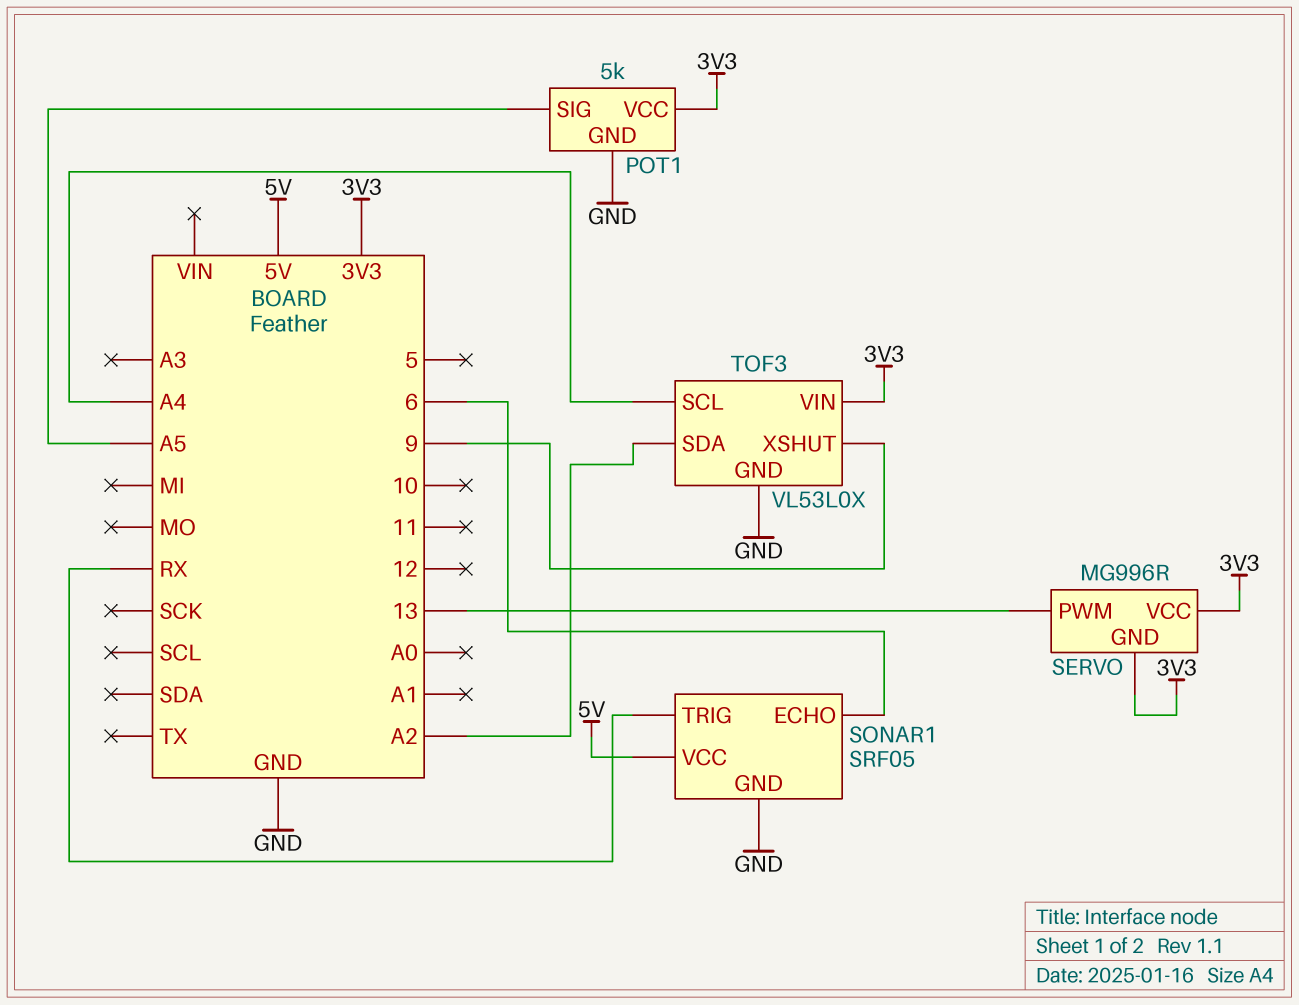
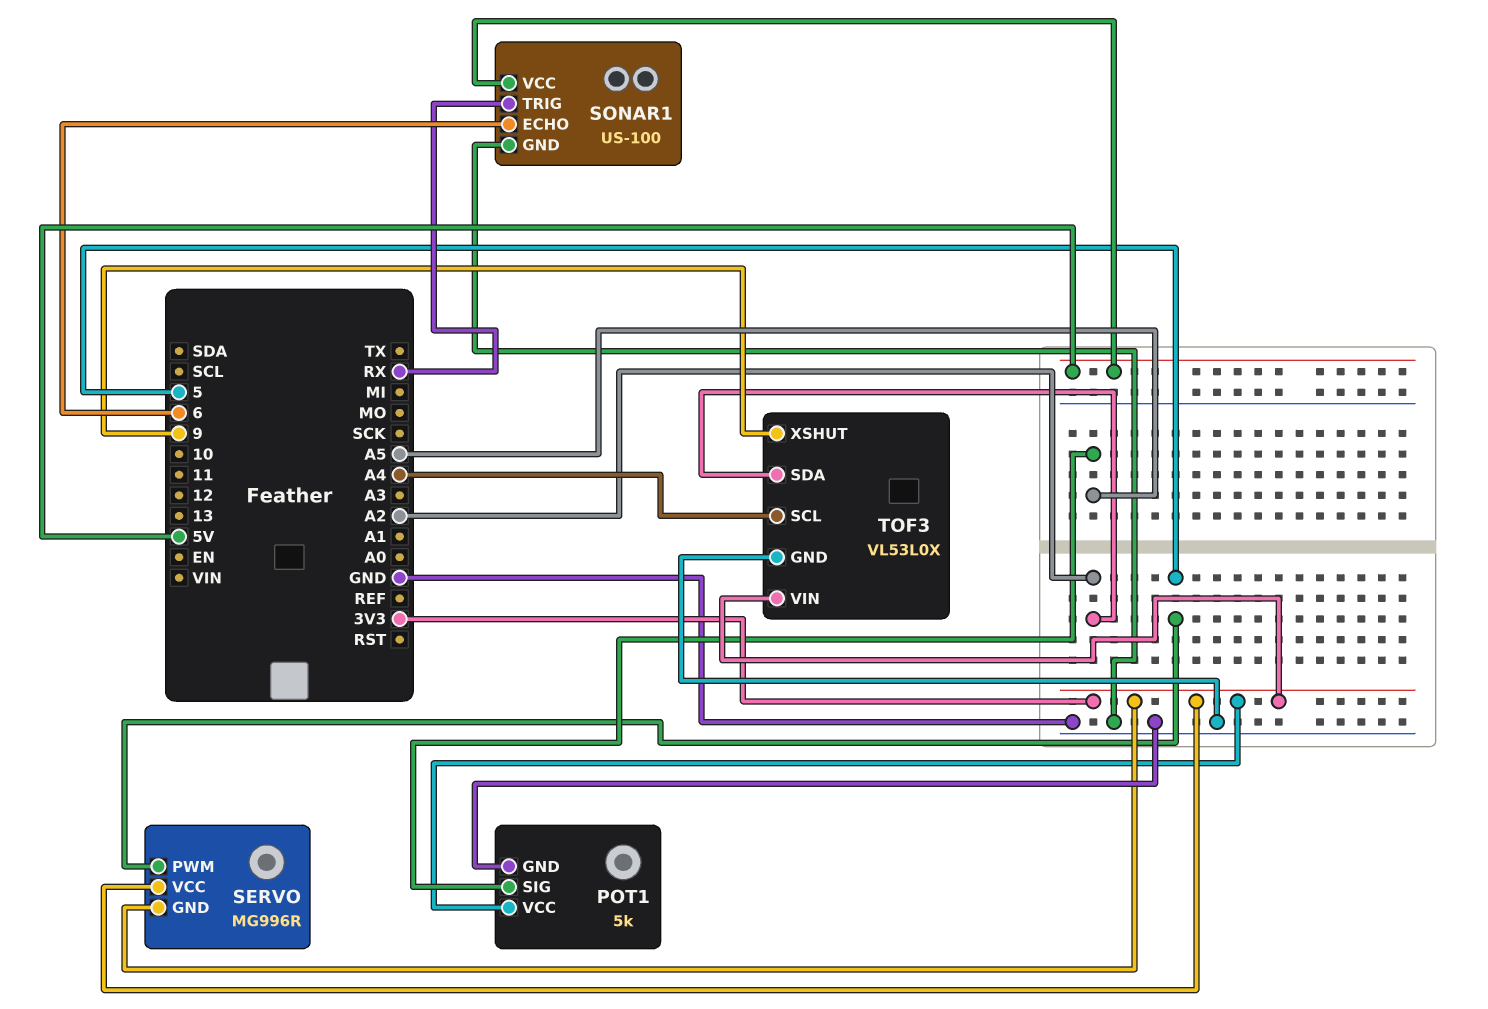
SERVO pin PWM: 13 -> 5
SONAR1: SRF05 -> US-100

